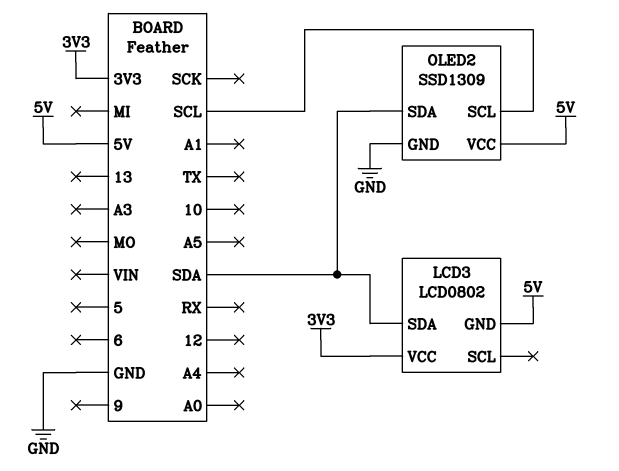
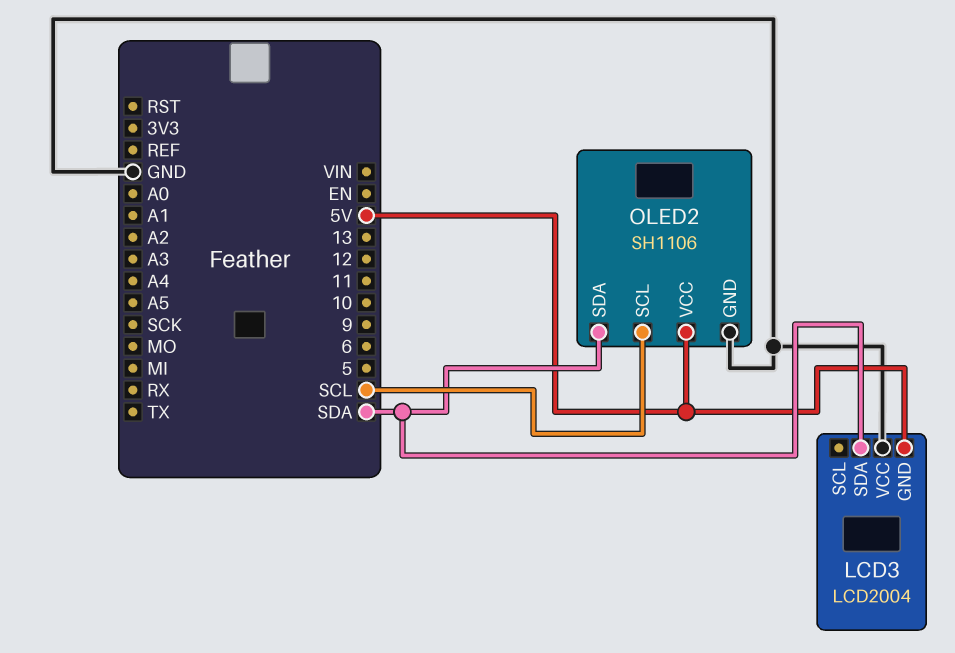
LCD3: LCD0802 -> LCD2004
LCD3 pin VCC: 3V3 -> GND
OLED2: SSD1309 -> SH1106

